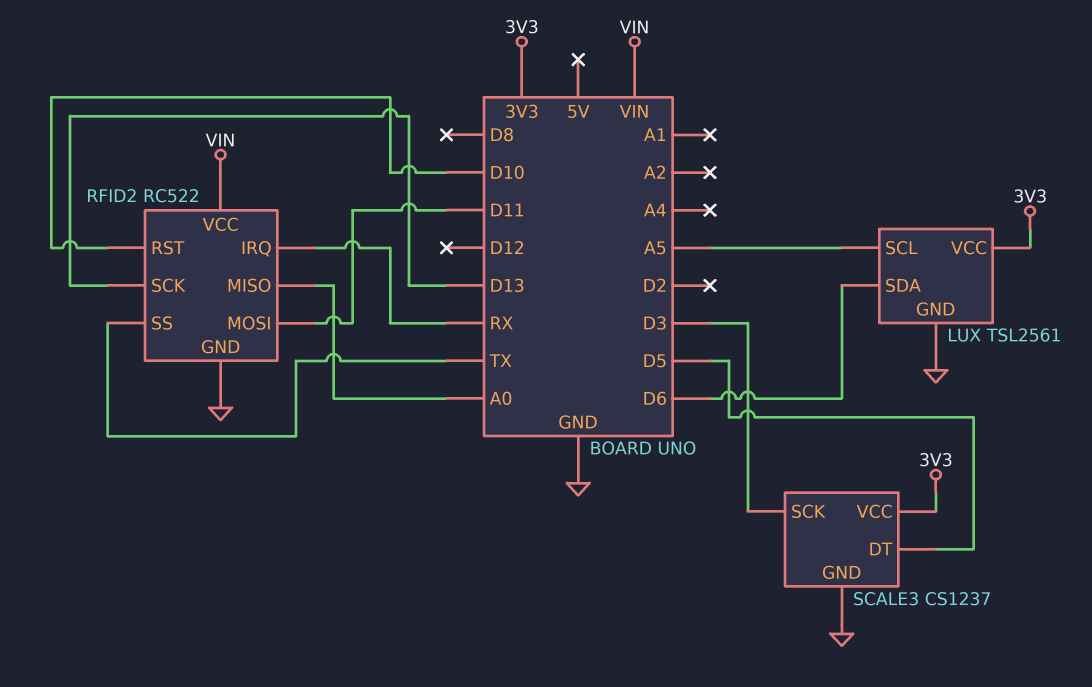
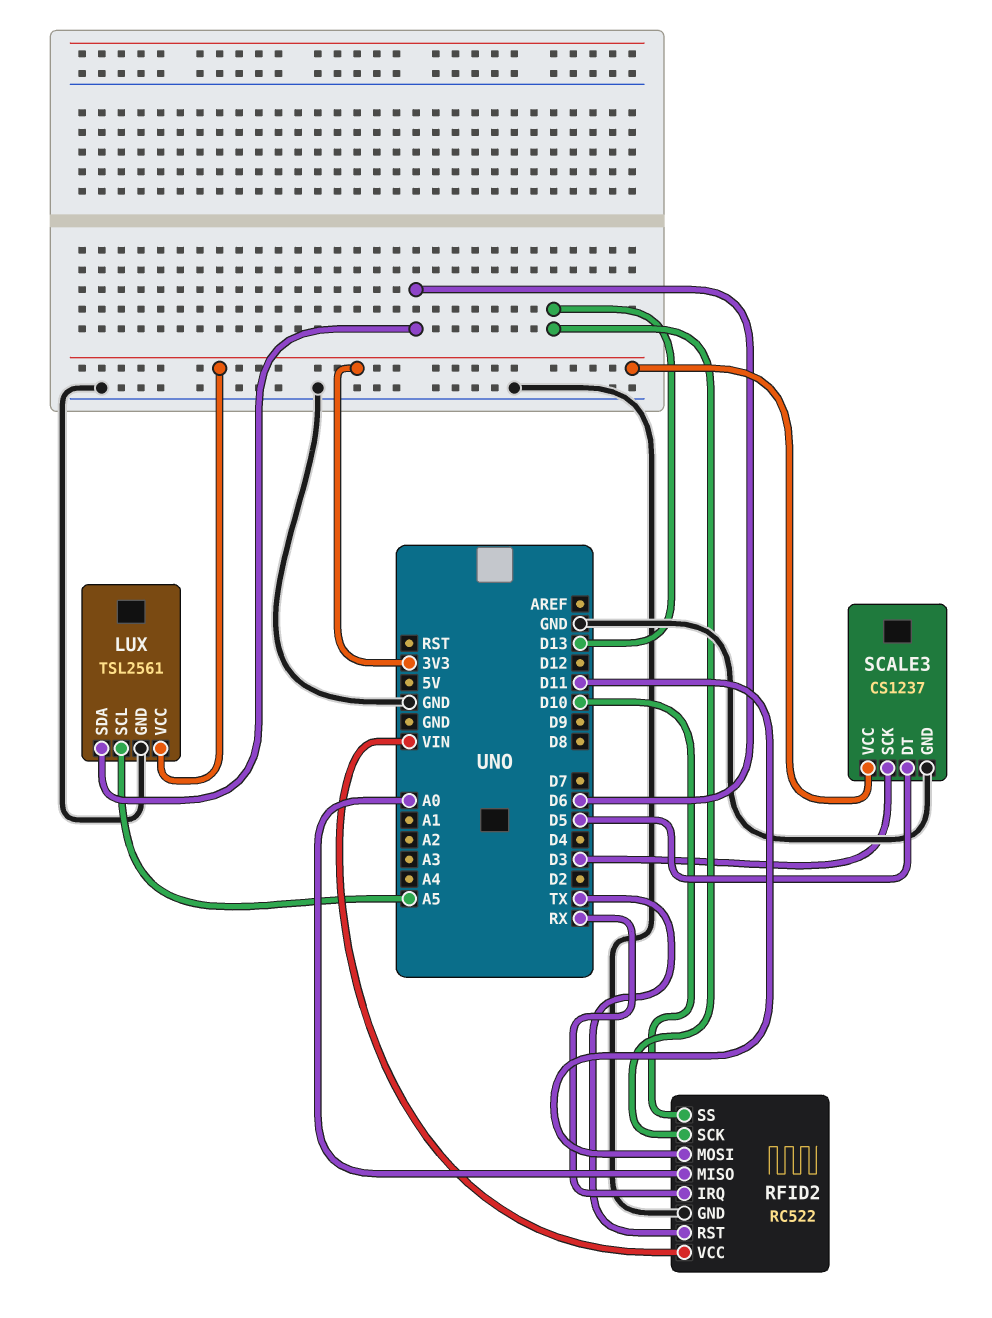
RFID2 pin RST: D10 -> TX
RFID2 pin SS: TX -> D10

